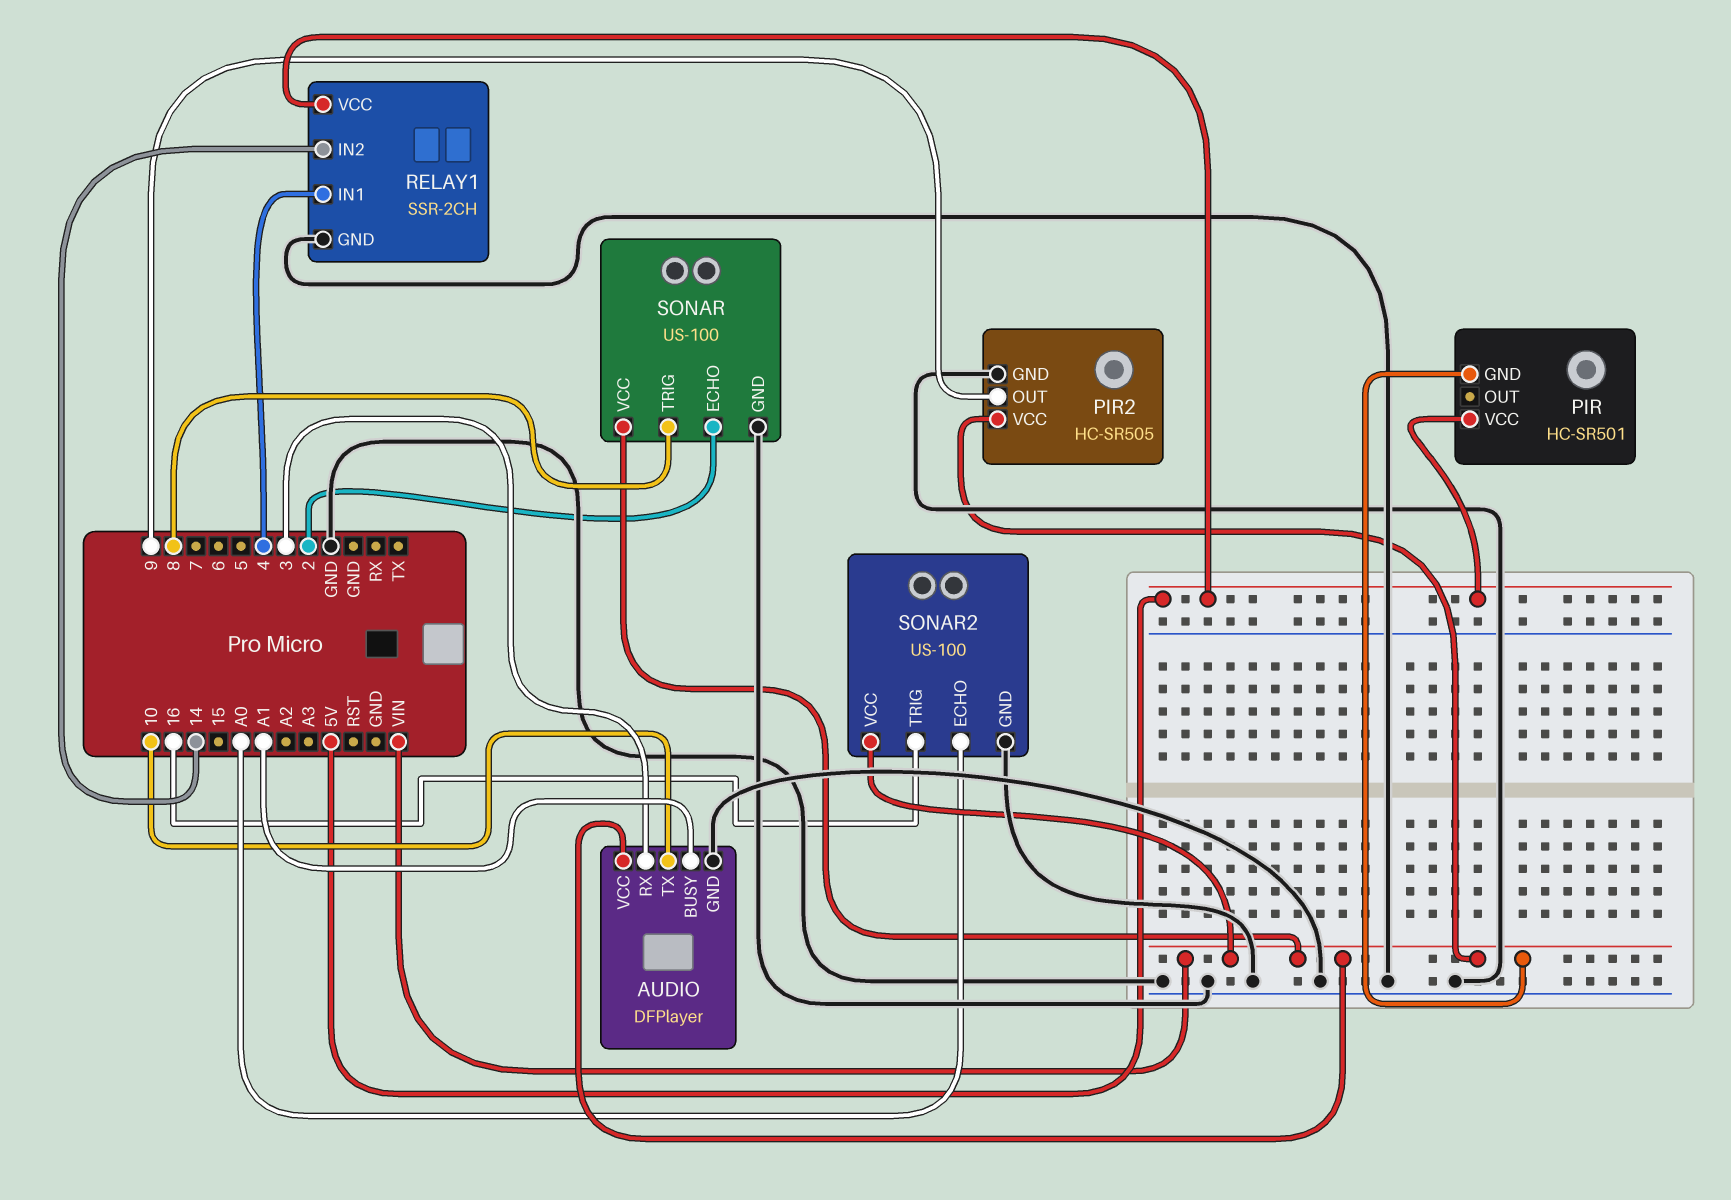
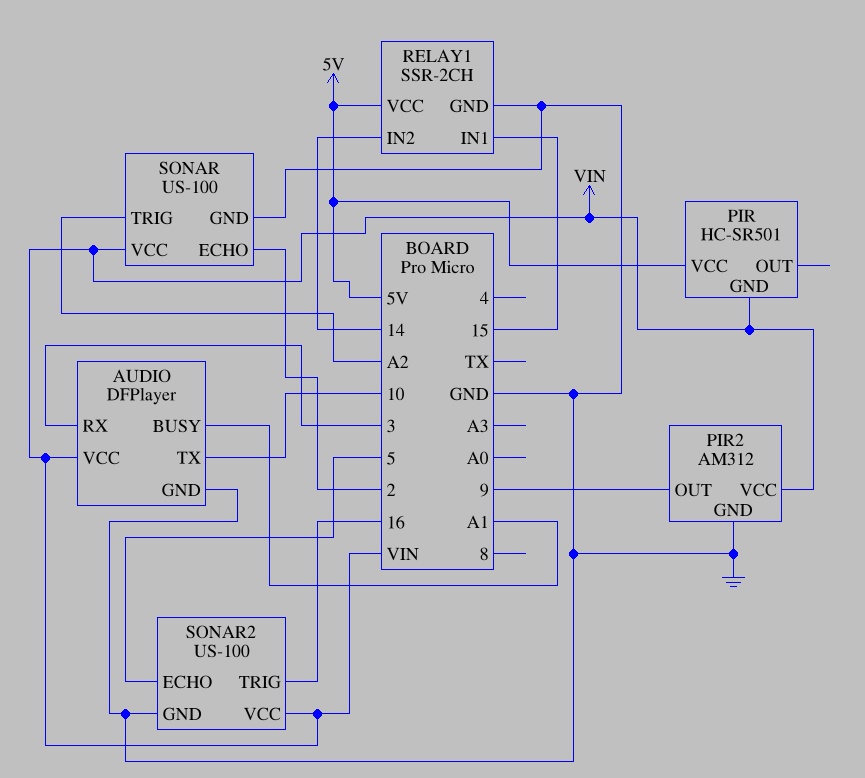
PIR2: HC-SR505 -> AM312
RELAY1 pin IN1: 4 -> 15
SONAR pin TRIG: 8 -> A2
SONAR2 pin ECHO: A0 -> 5

